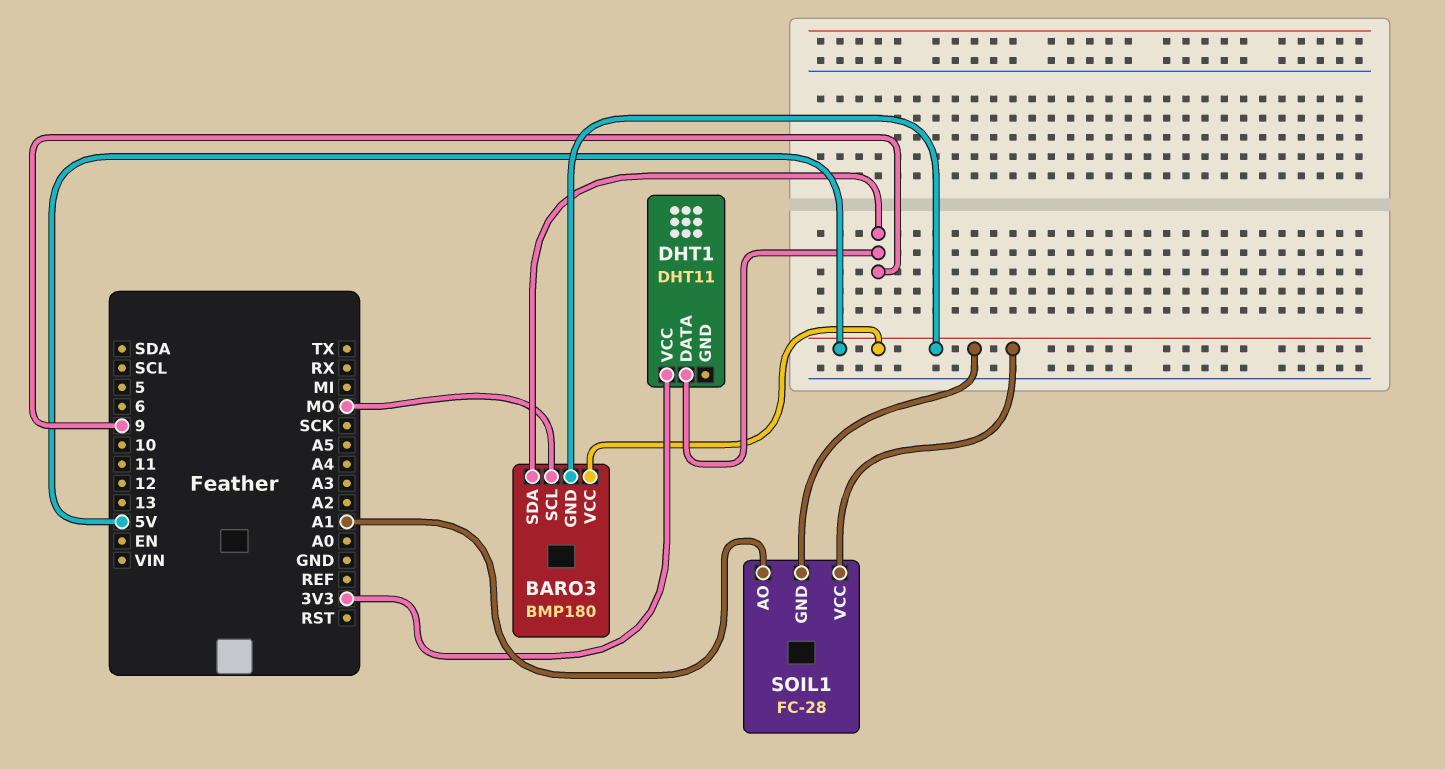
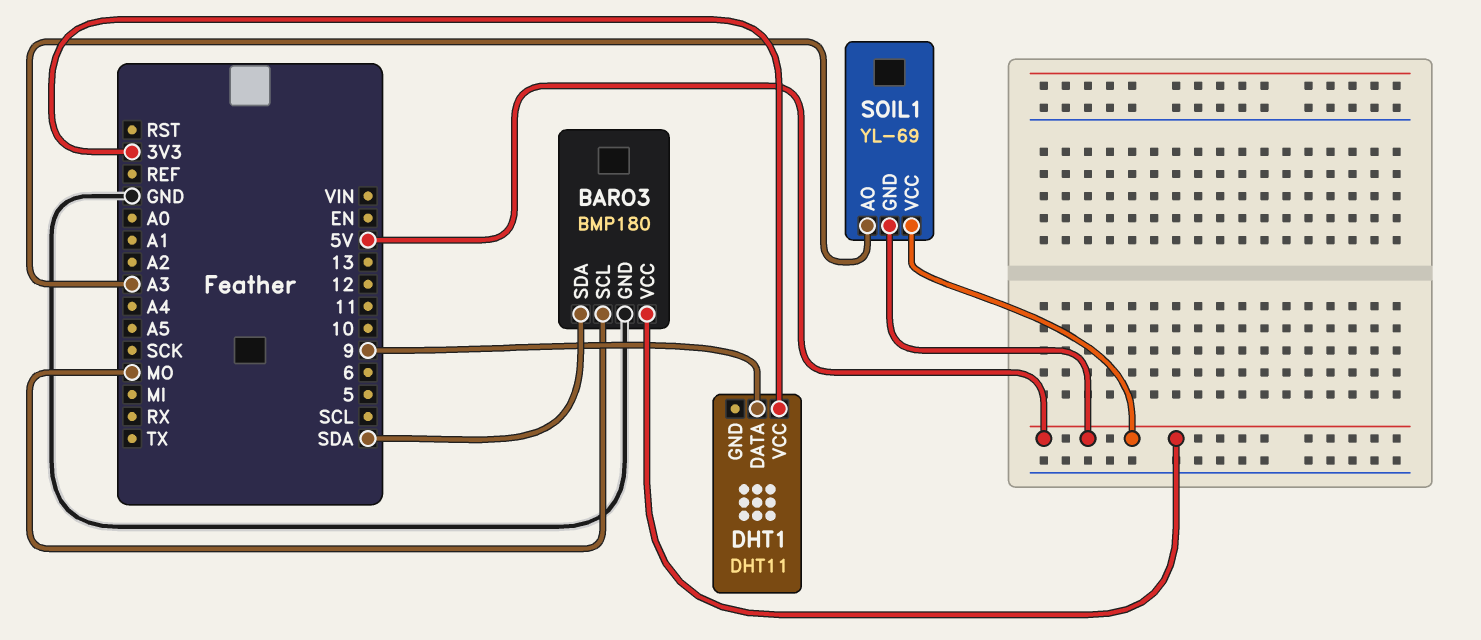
BARO3 pin GND: 5V -> GND
BARO3 pin SDA: 9 -> SDA
SOIL1: FC-28 -> YL-69
SOIL1 pin AO: A1 -> A3

